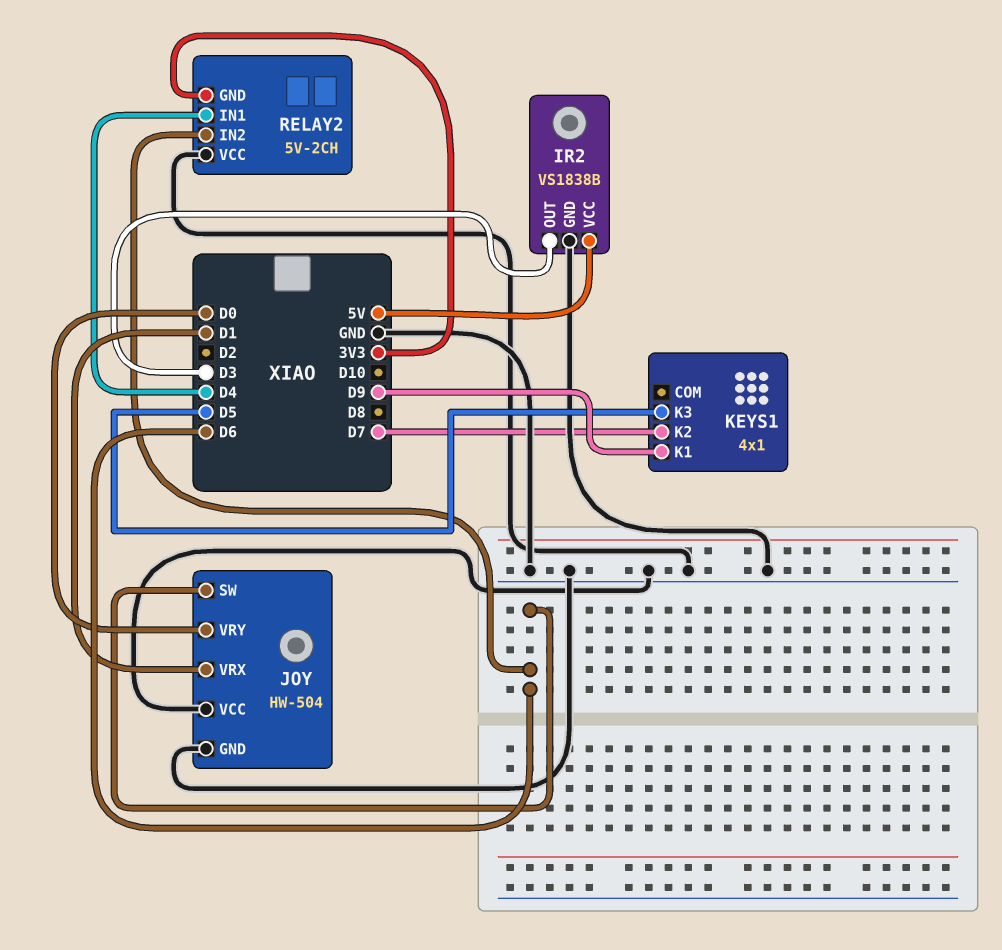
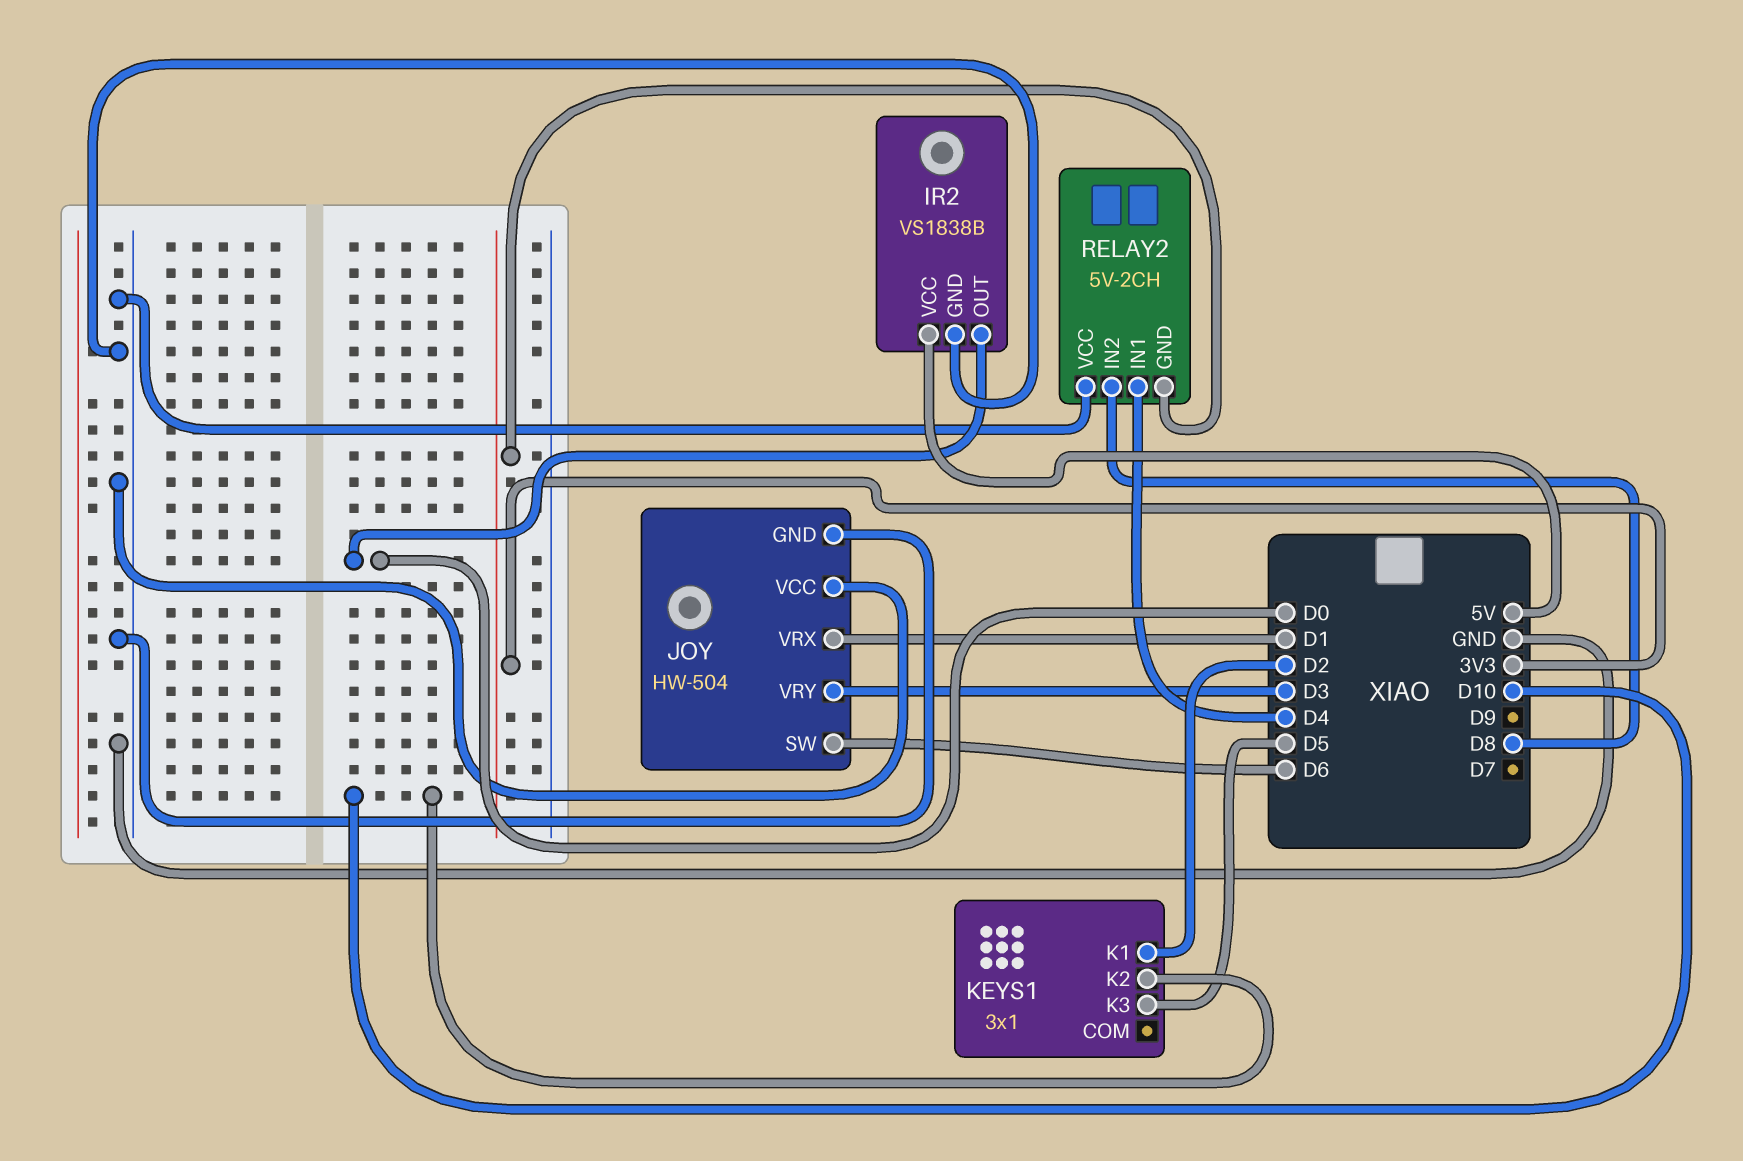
IR2 pin OUT: D3 -> D0
JOY pin VRY: D0 -> D3
KEYS1: 4x1 -> 3x1
KEYS1 pin K1: D9 -> D2
KEYS1 pin K2: D7 -> D10
RELAY2 pin IN2: D6 -> D8

